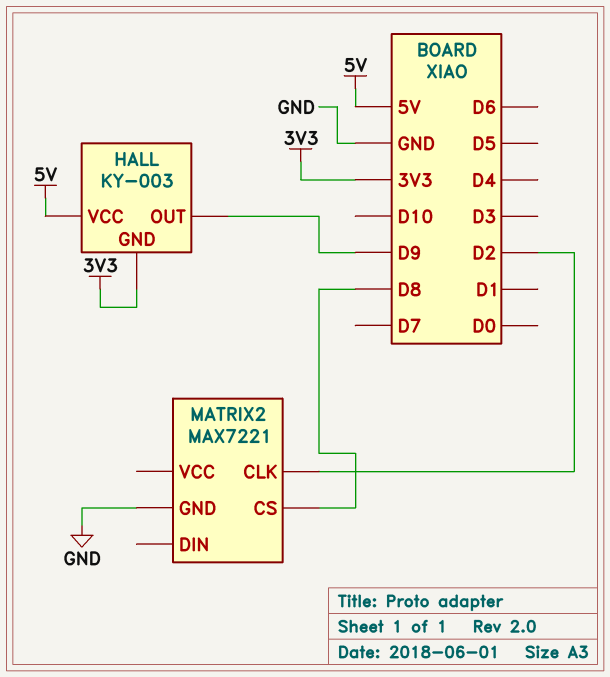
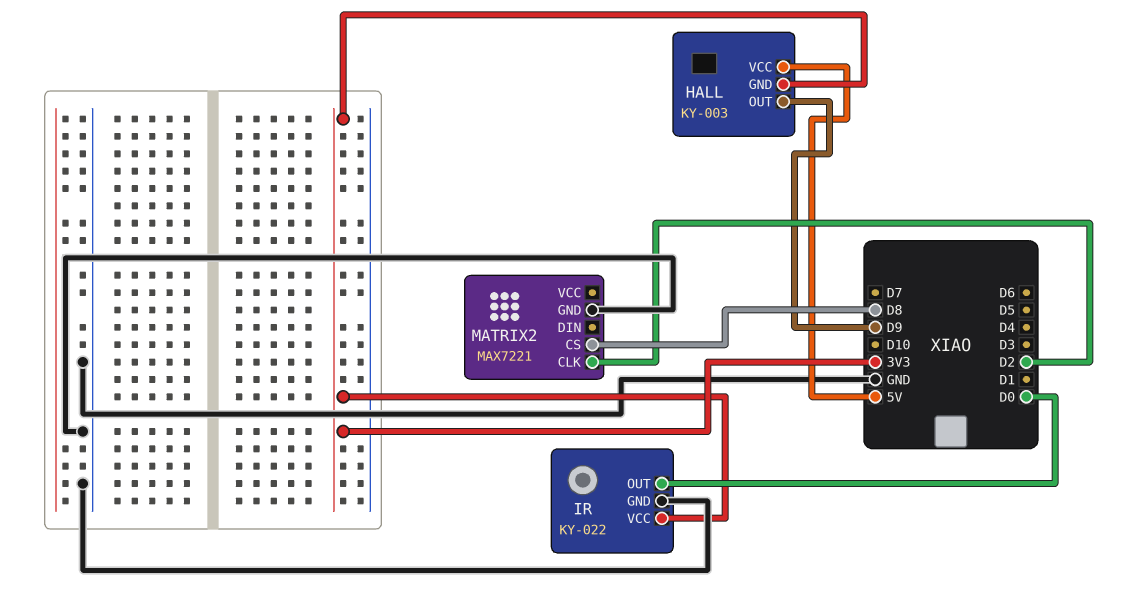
IR: none -> KY-022
IR pin GND: none -> GND
IR pin OUT: none -> D0
IR pin VCC: none -> 3V3

